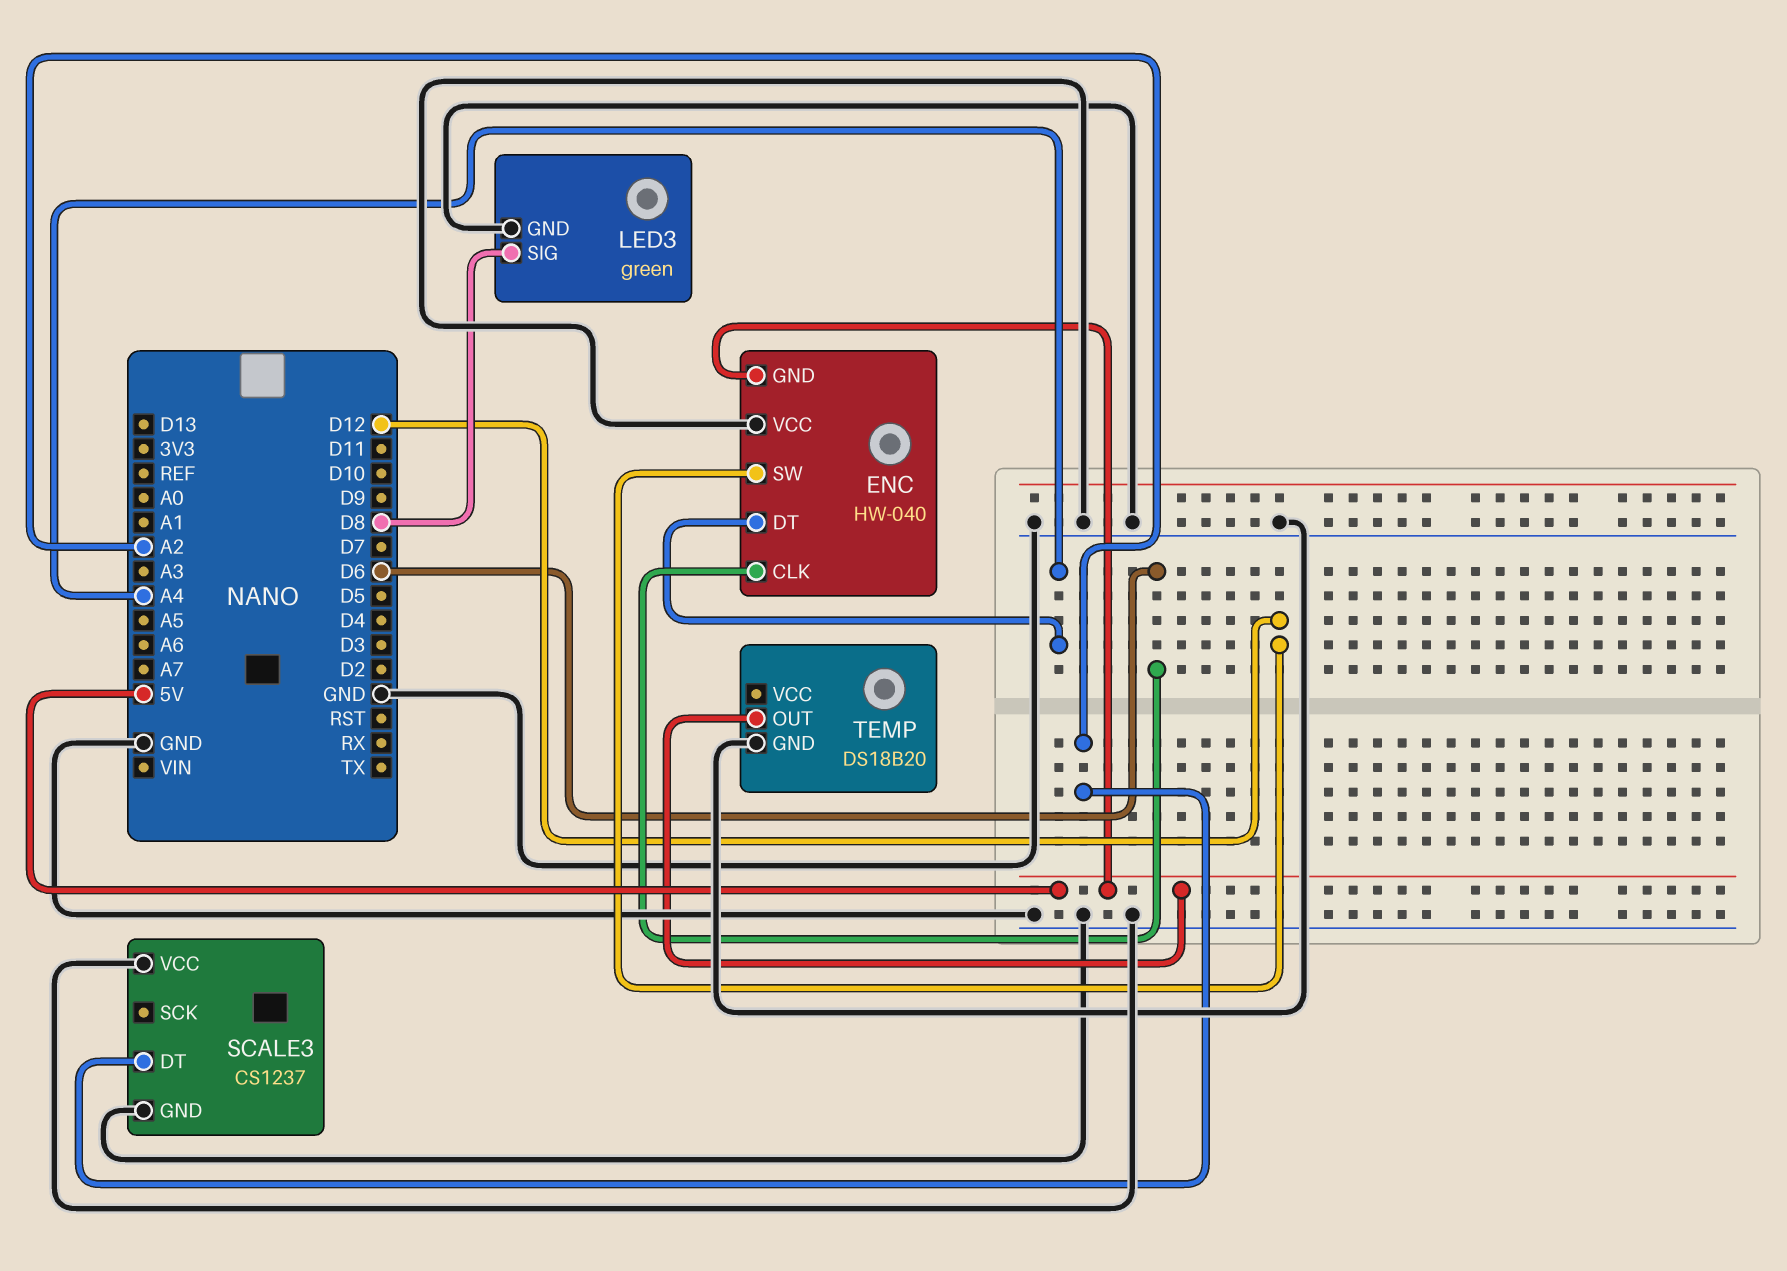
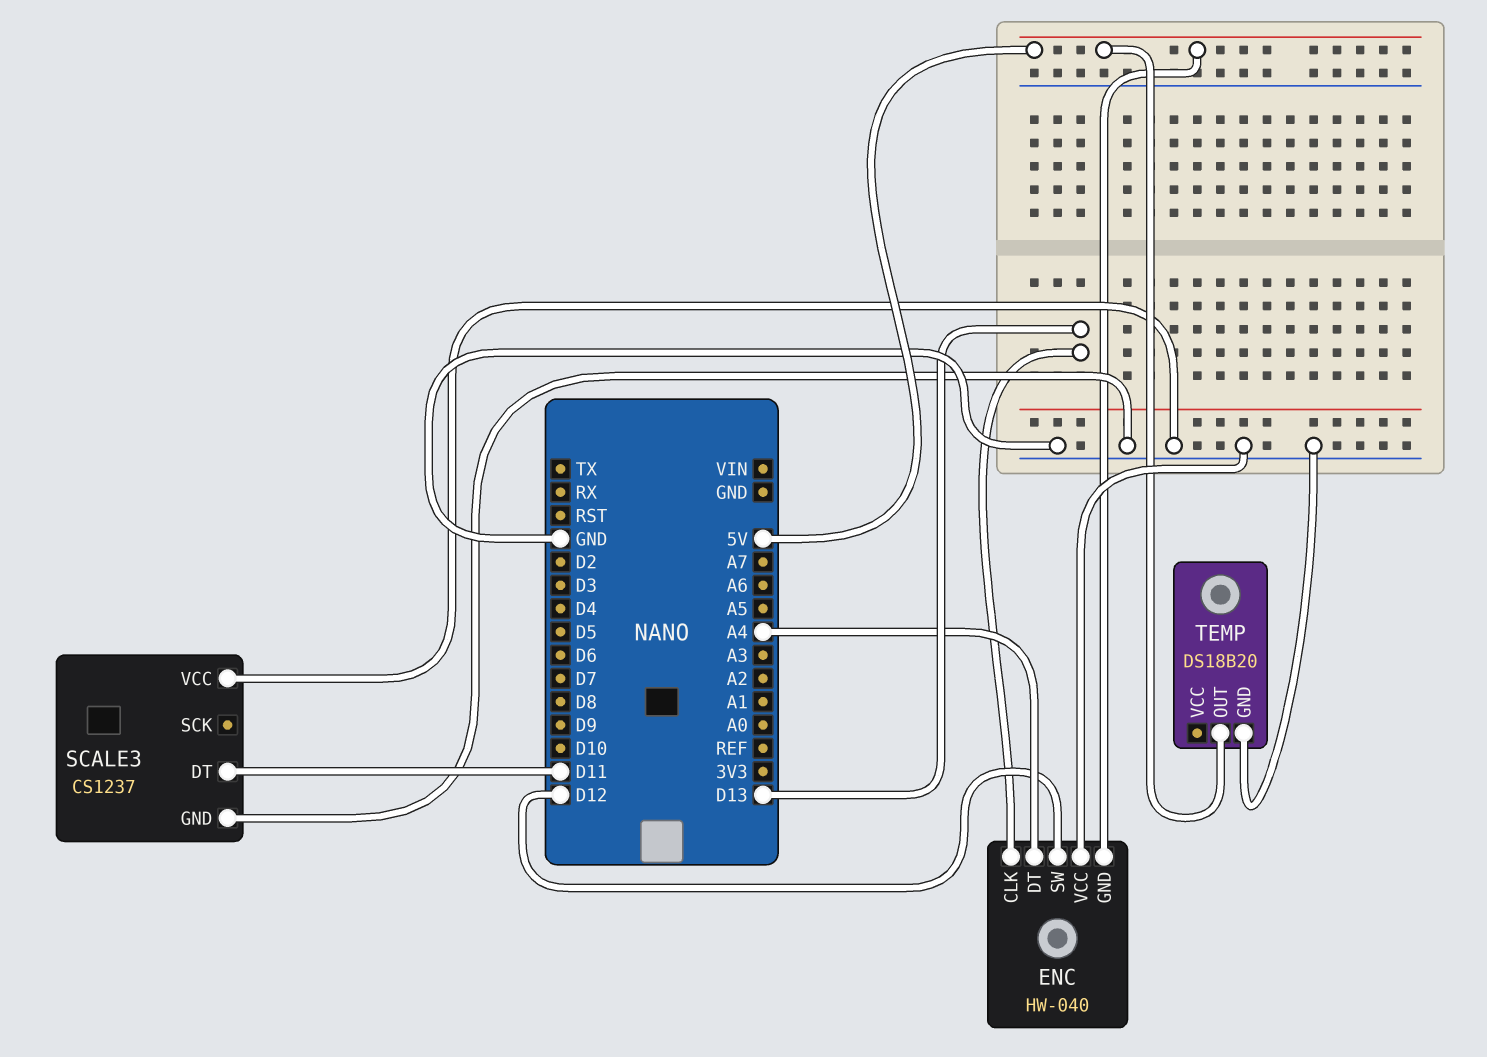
ENC pin CLK: D6 -> D13
LED3: green -> none
LED3 pin GND: GND -> none
LED3 pin SIG: D8 -> none
SCALE3 pin DT: A2 -> D11

